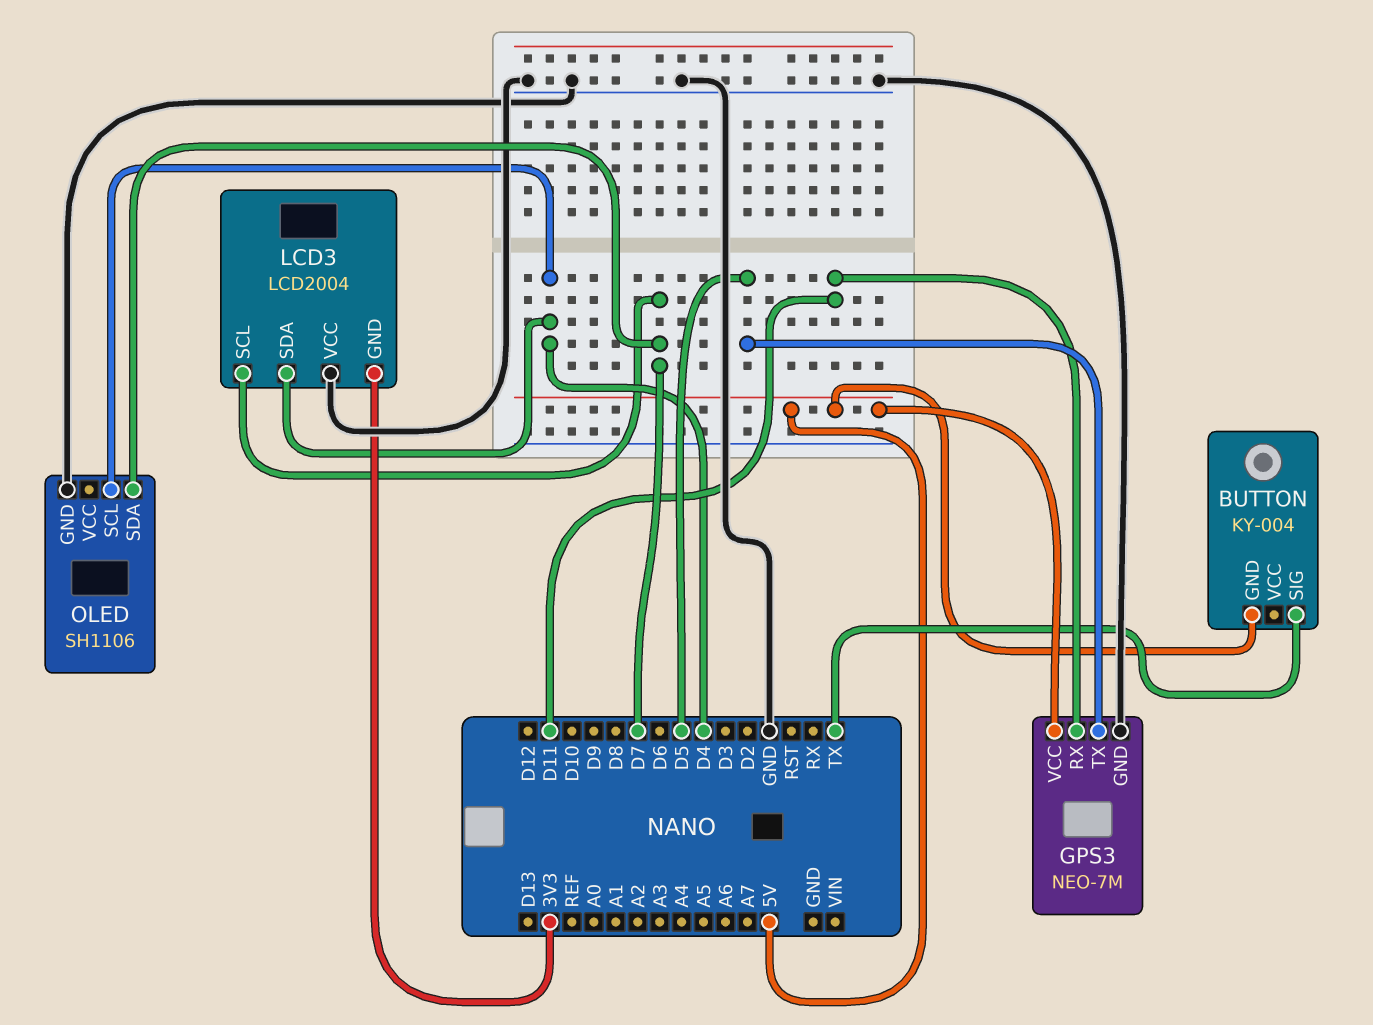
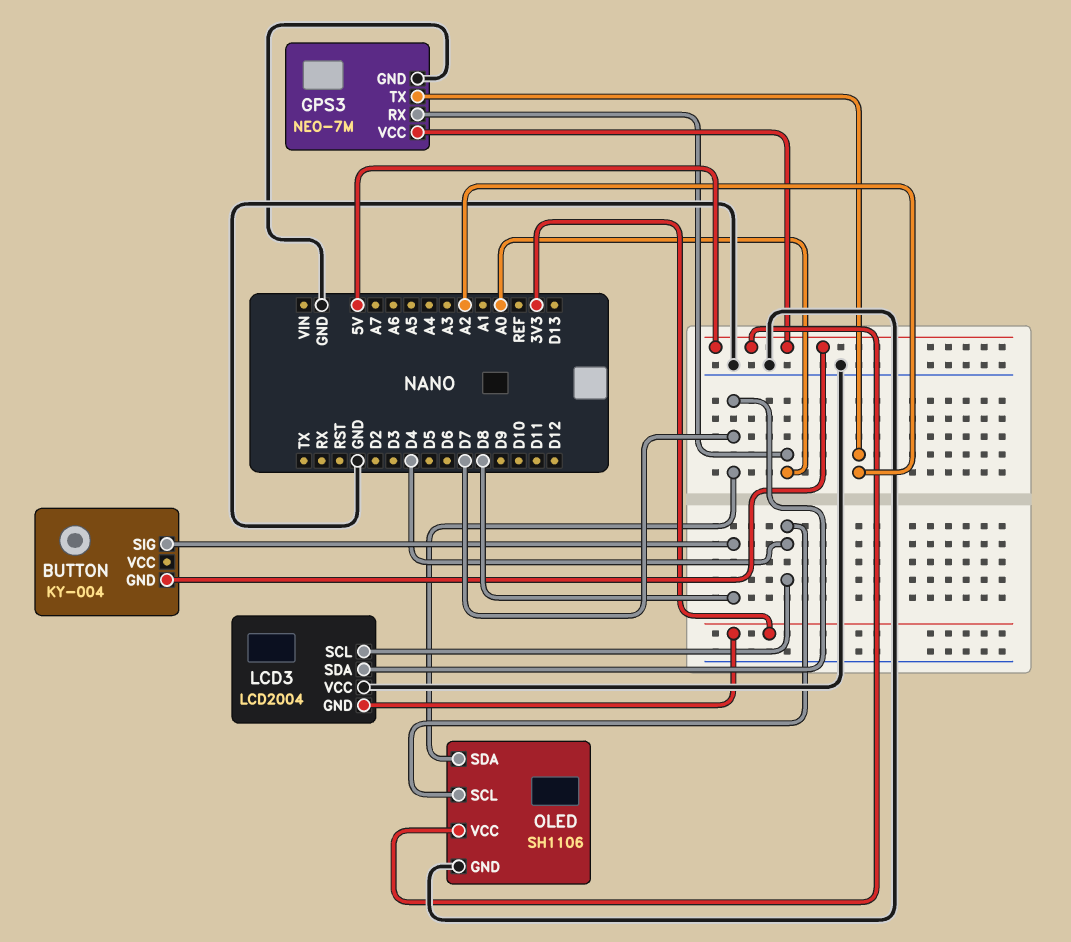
BUTTON pin SIG: TX -> D8
GPS3 pin RX: D11 -> A0
GPS3 pin TX: D5 -> A2
LCD3 pin SCL: D7 -> D4
LCD3 pin SDA: D4 -> D7
OLED pin VCC: none -> 5V

